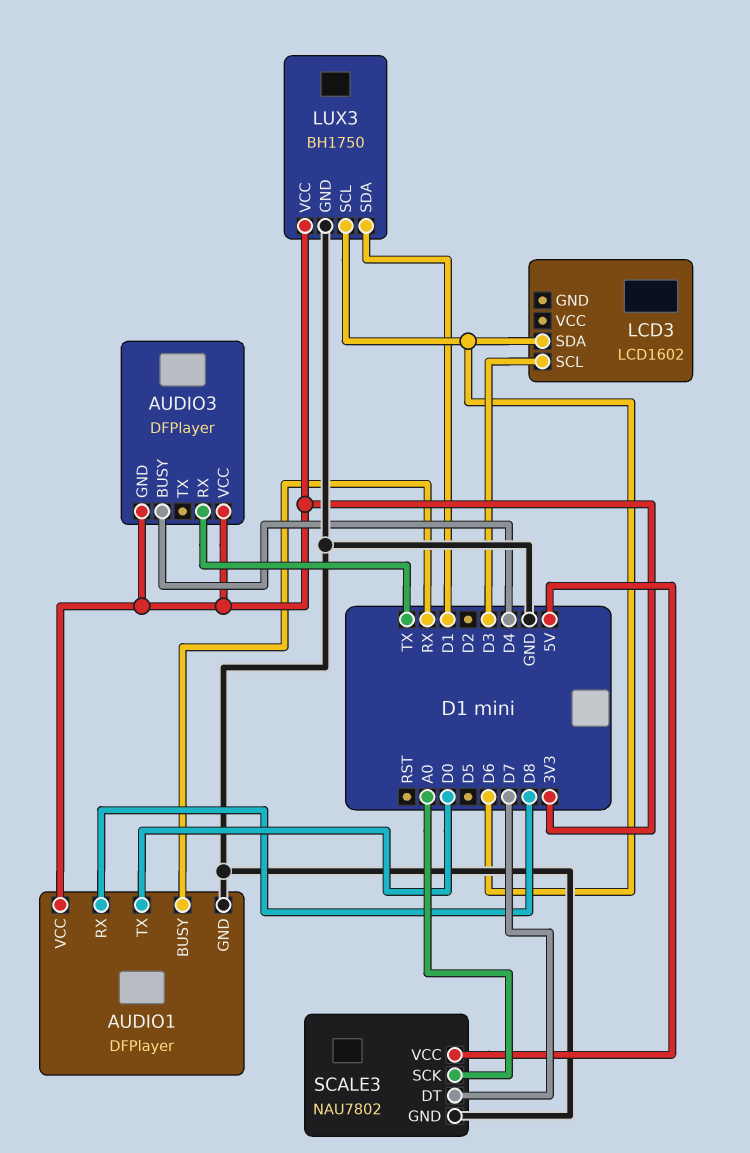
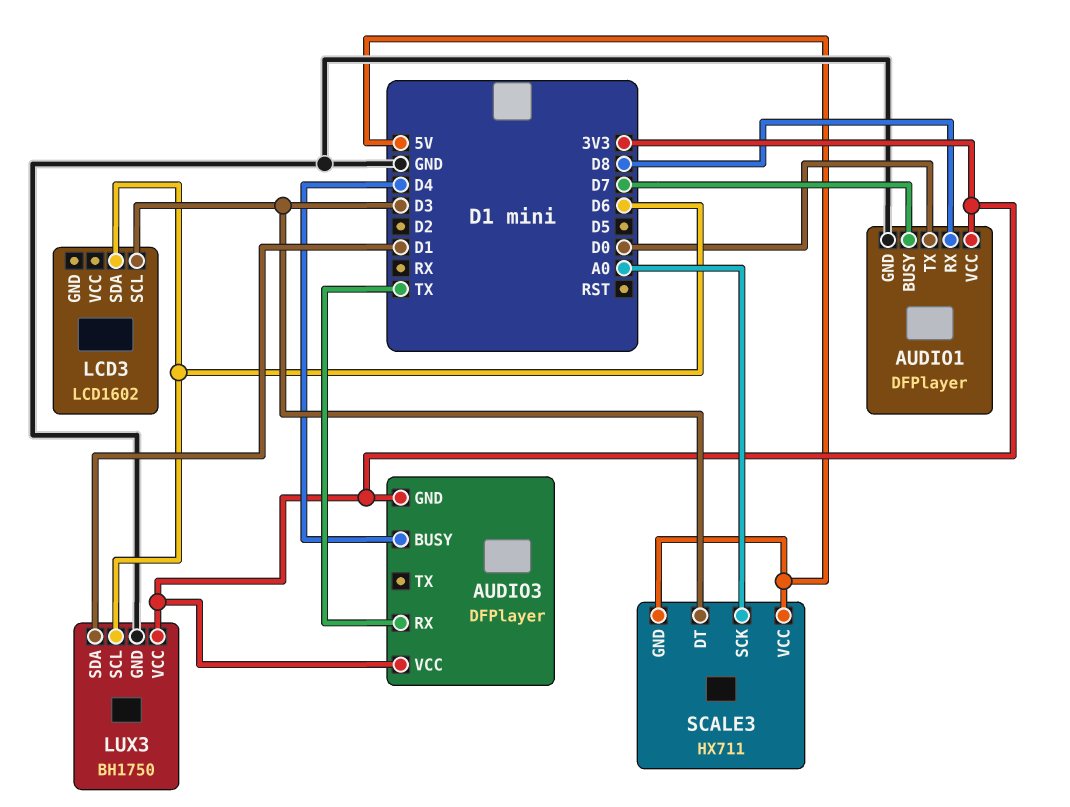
AUDIO1 pin BUSY: RX -> D7
SCALE3: NAU7802 -> HX711
SCALE3 pin DT: D7 -> D3
SCALE3 pin GND: GND -> 5V

